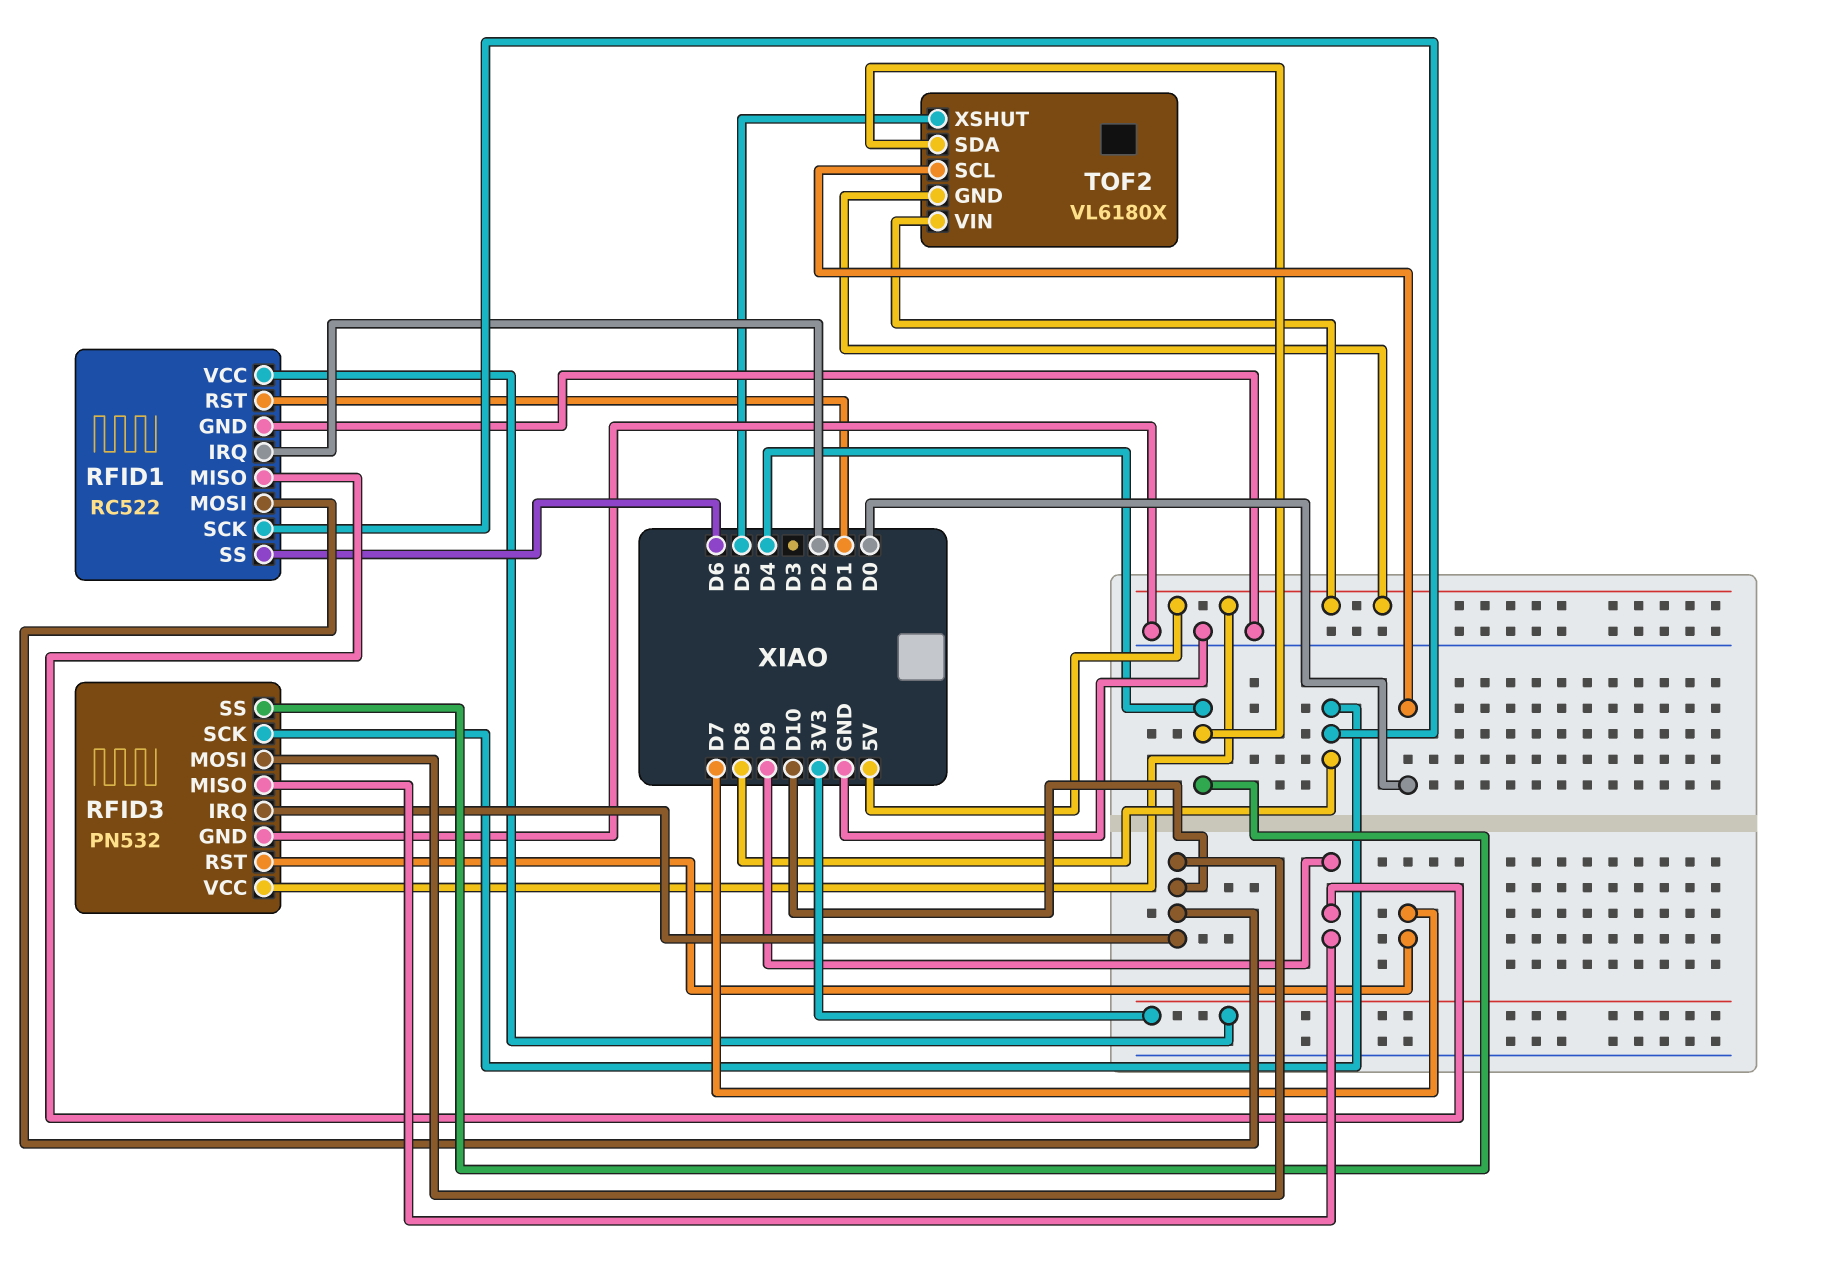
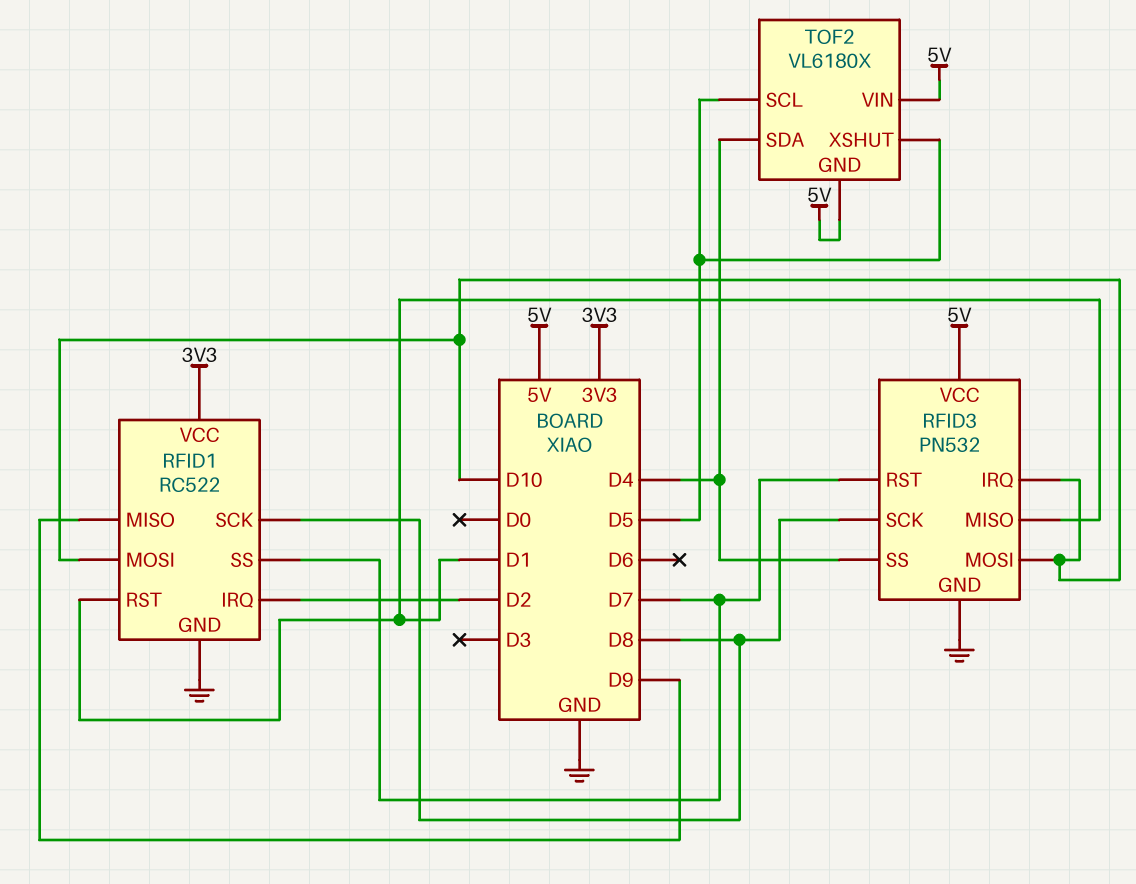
RFID1 pin SS: D6 -> D7
RFID3 pin MISO: D9 -> D1
TOF2 pin SCL: D0 -> D5

